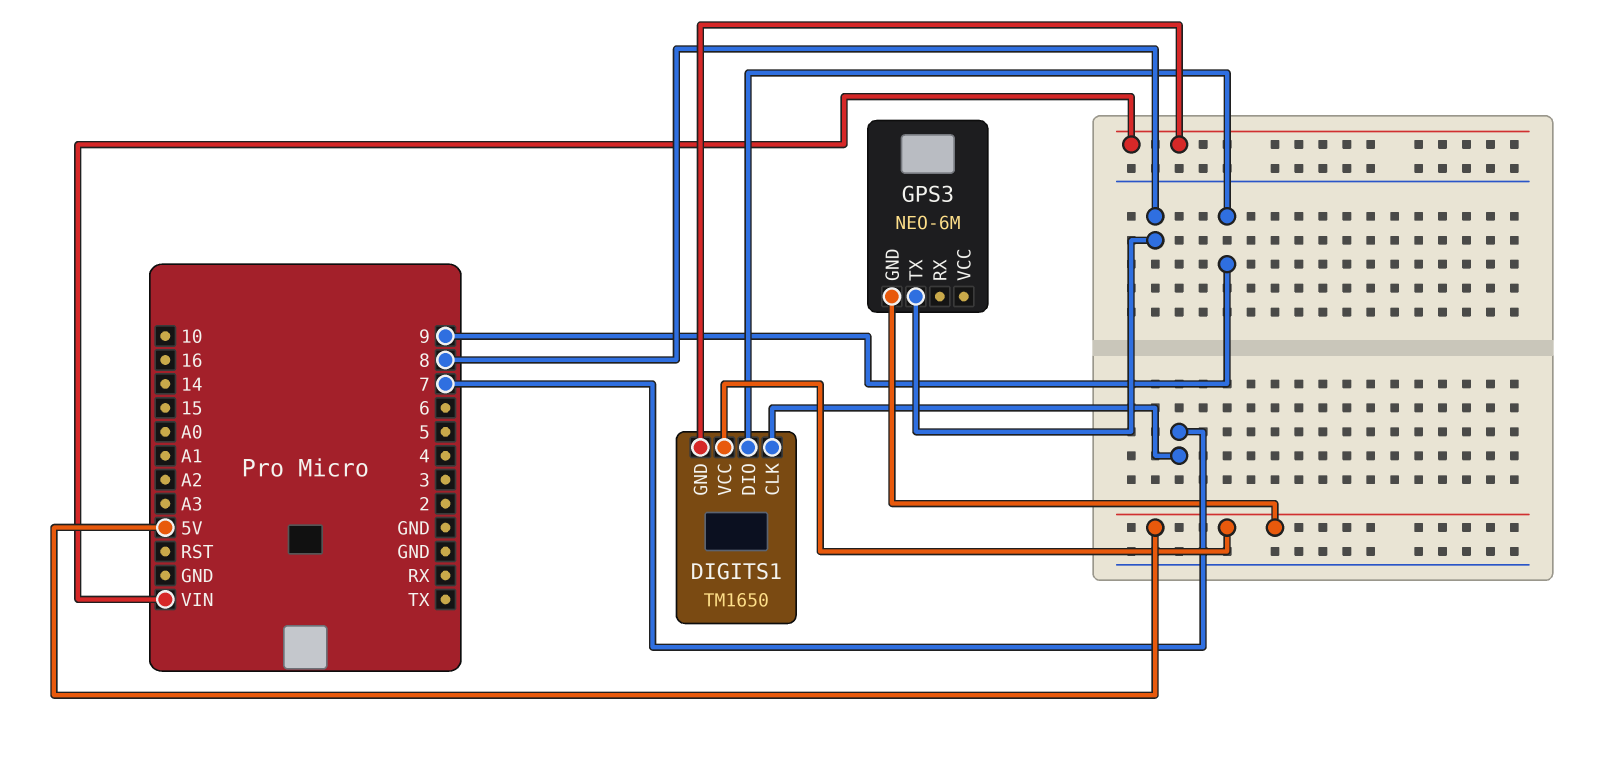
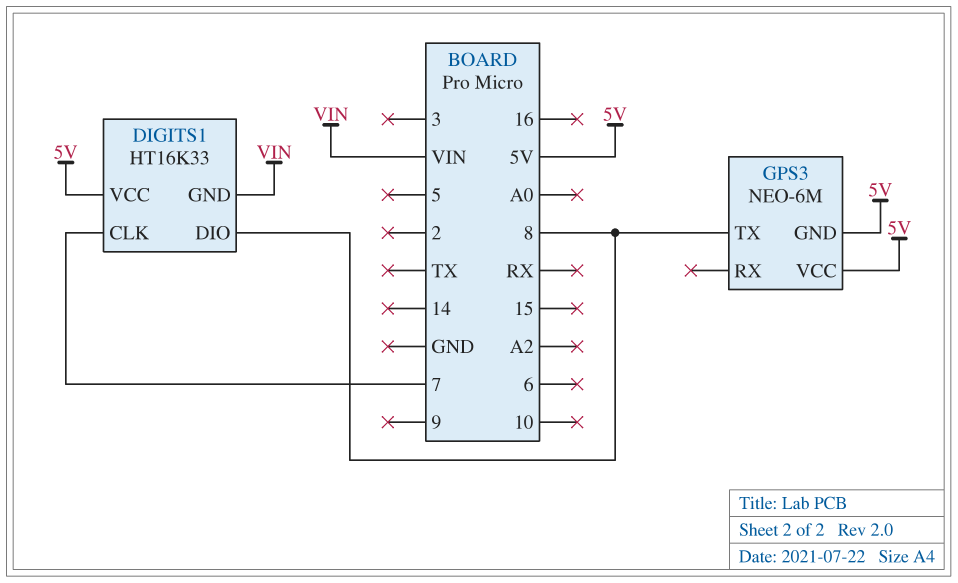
DIGITS1: TM1650 -> HT16K33
DIGITS1 pin DIO: 9 -> 8
GPS3 pin VCC: none -> 5V

